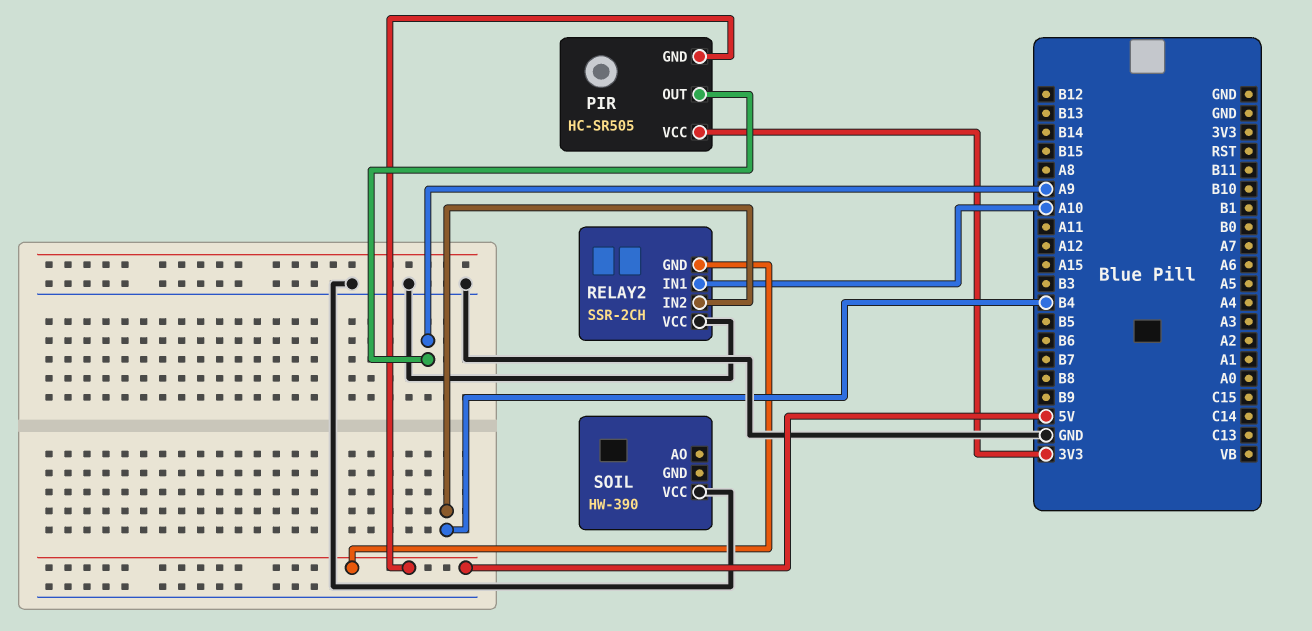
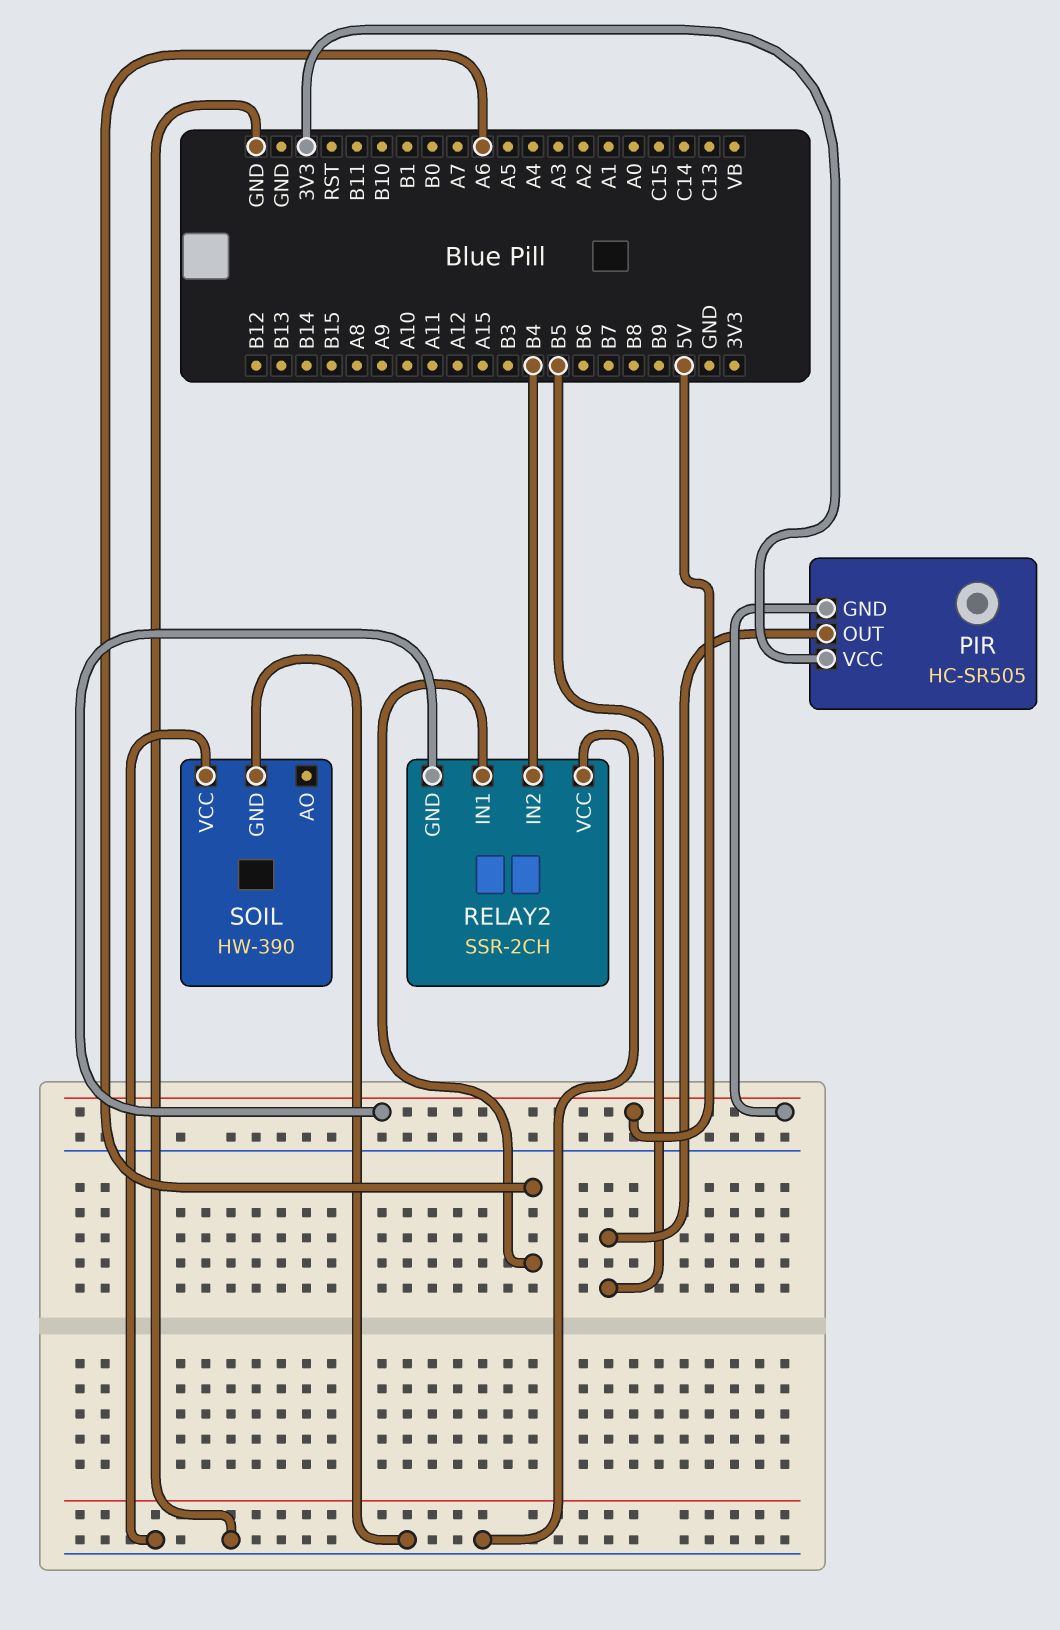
PIR pin OUT: A9 -> B5
RELAY2 pin IN1: A10 -> A6
SOIL pin GND: none -> GND

